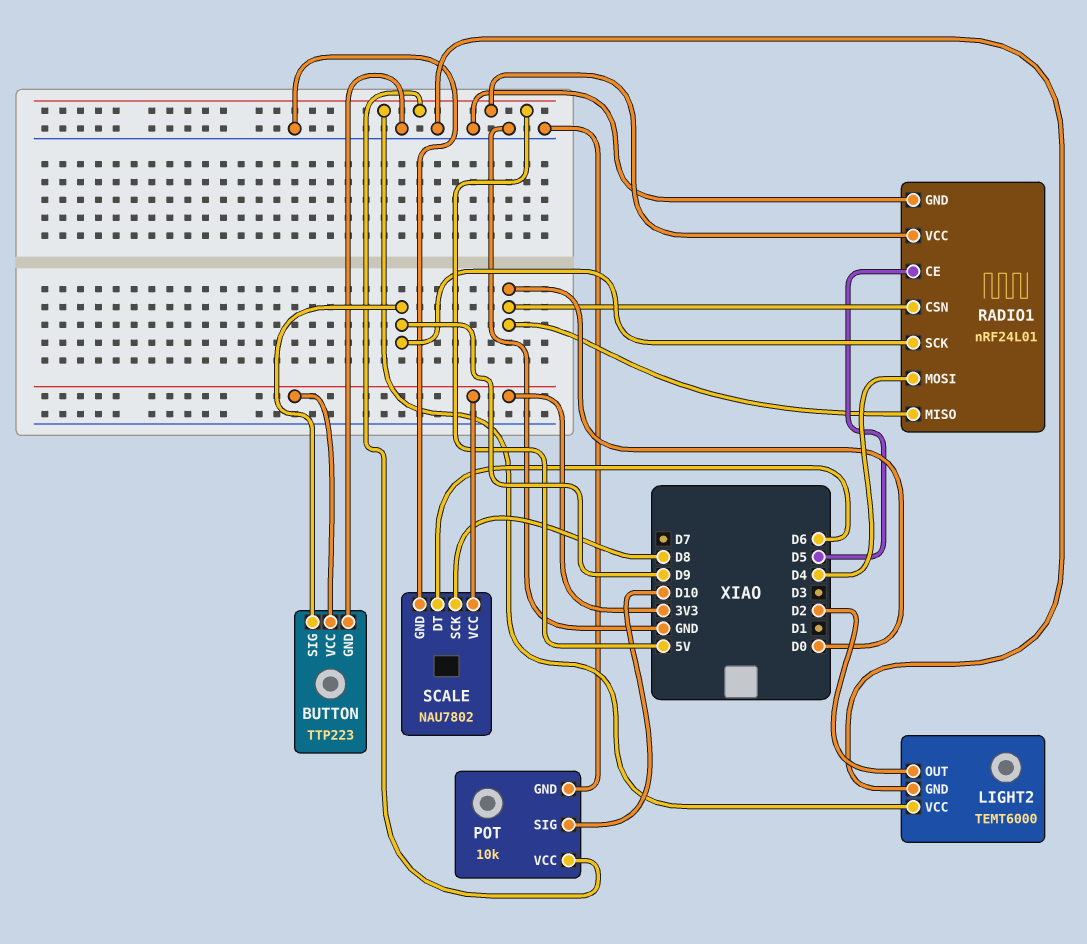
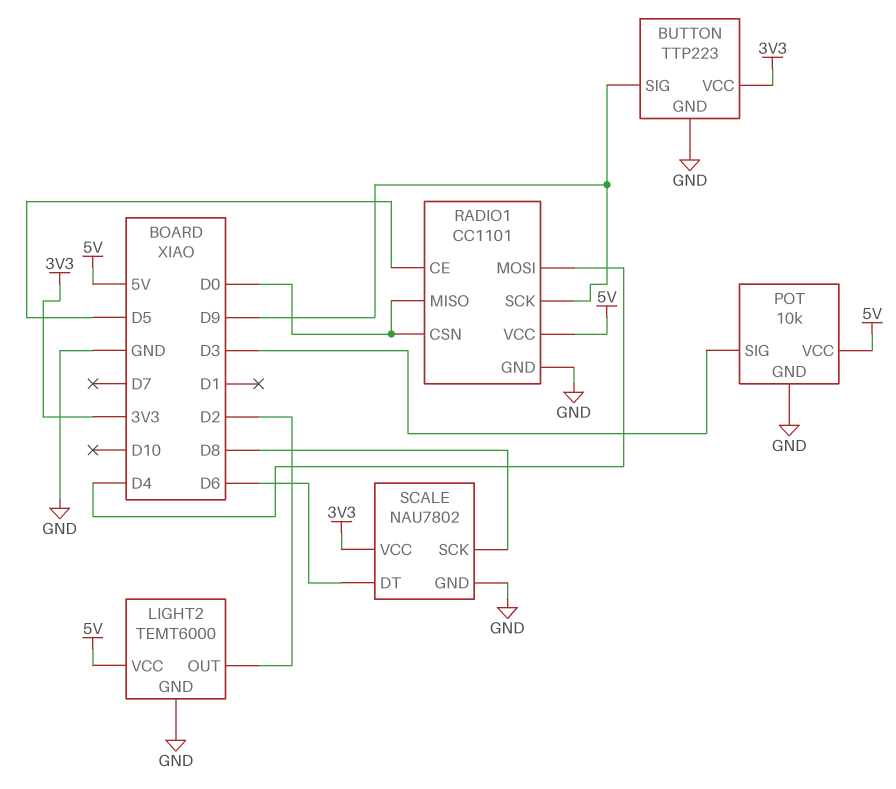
POT pin SIG: D10 -> D3
RADIO1: nRF24L01 -> CC1101

